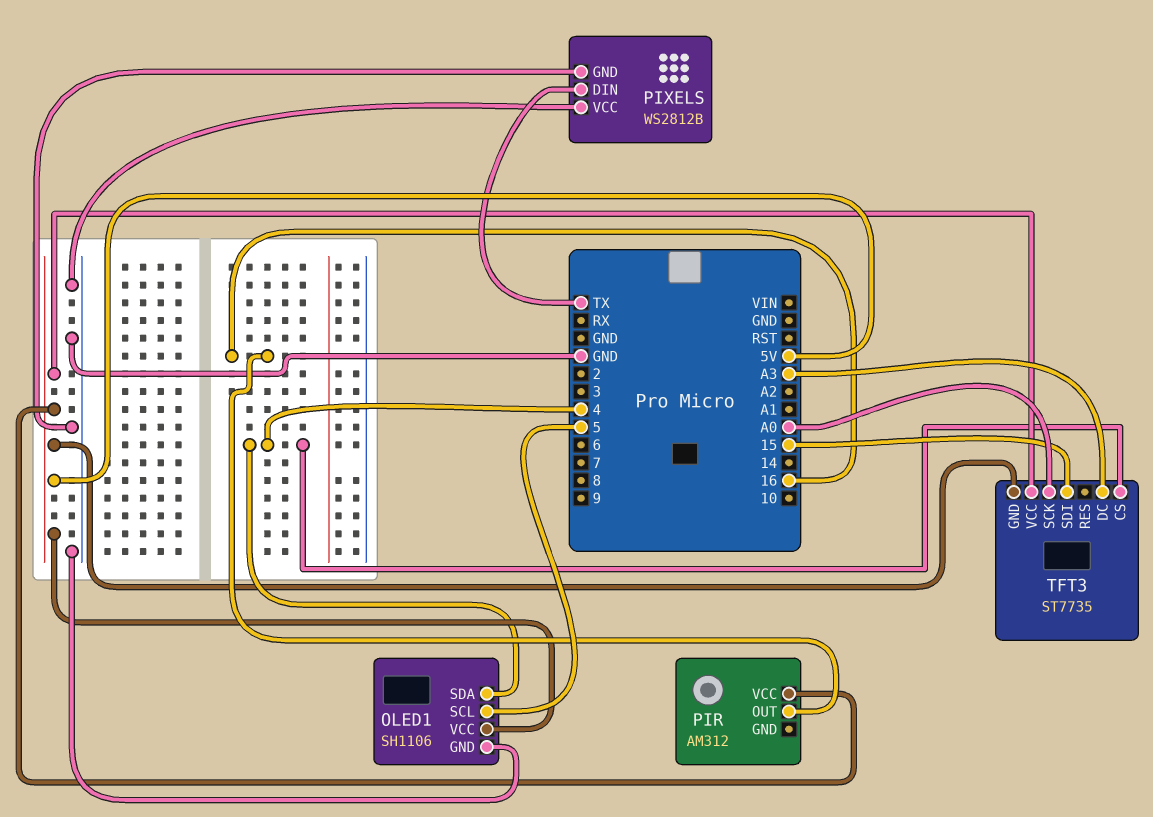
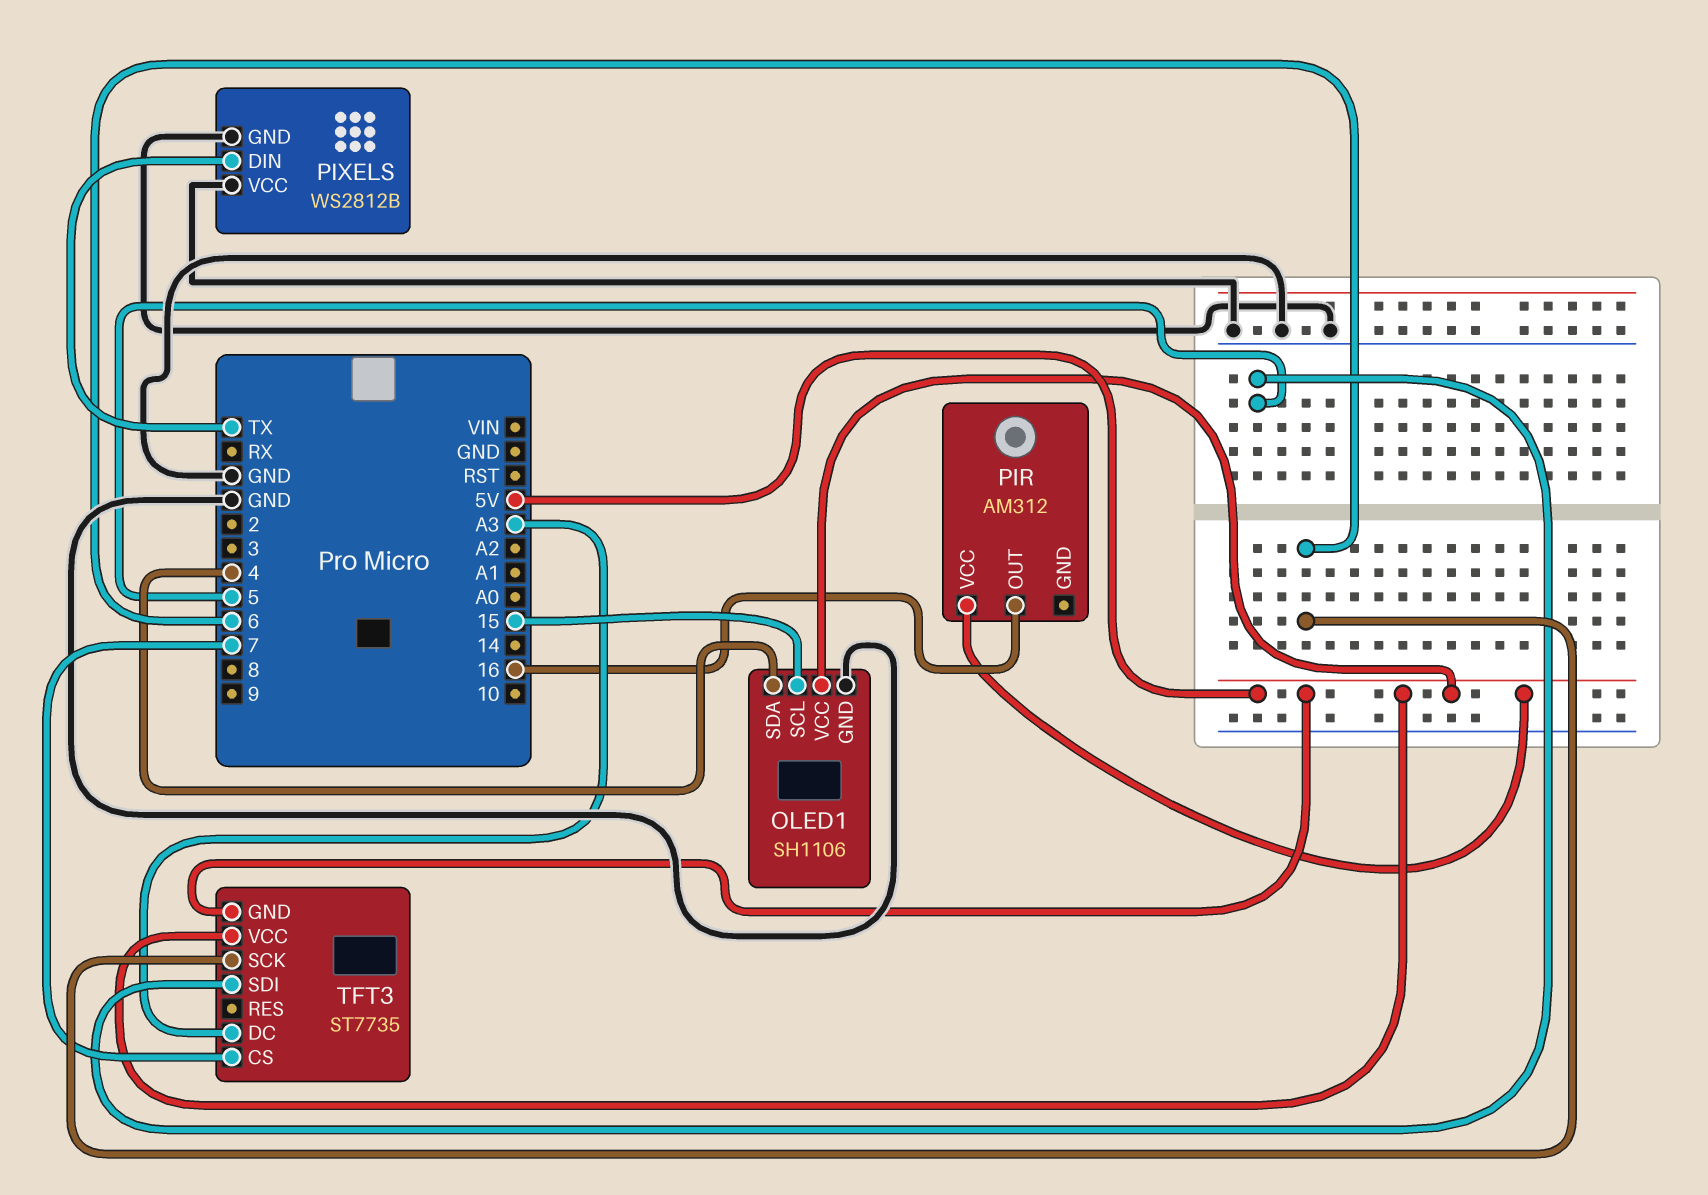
OLED1 pin SCL: 5 -> 15
TFT3 pin CS: 4 -> 7
TFT3 pin SCK: A0 -> 6
TFT3 pin SDI: 15 -> 5

